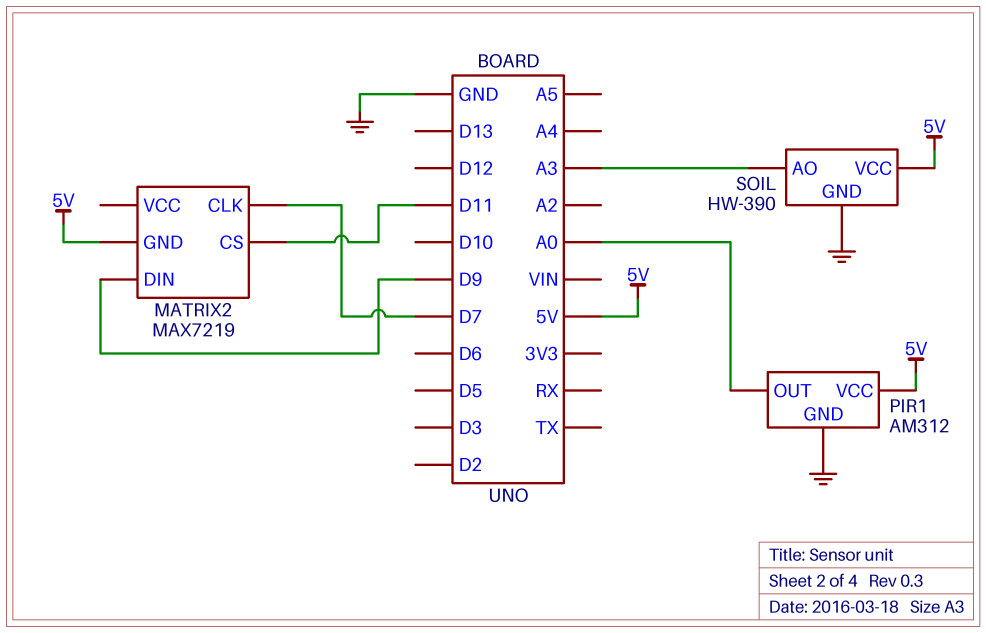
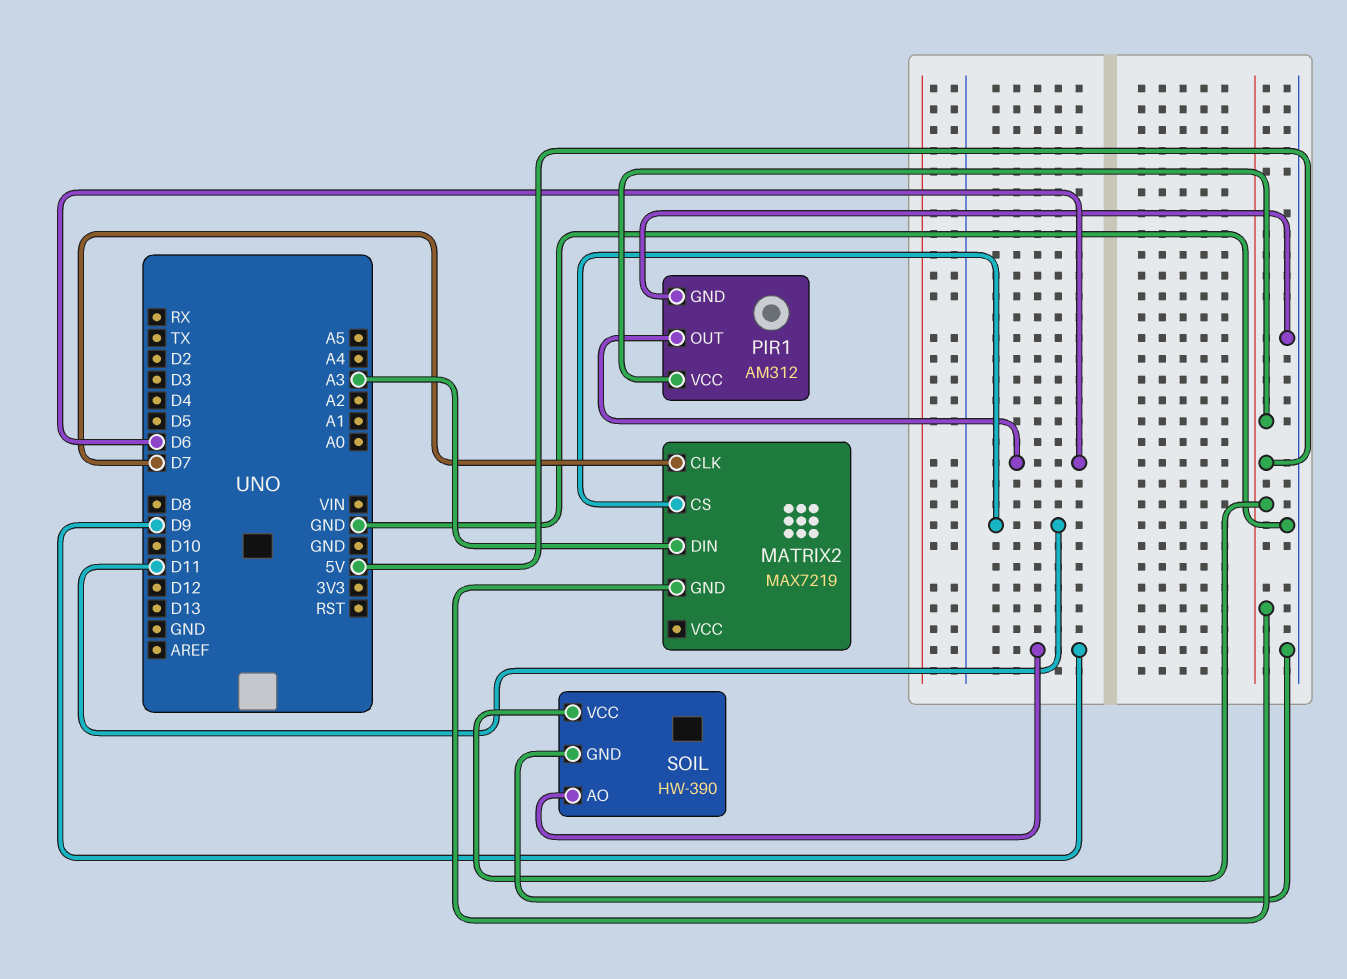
MATRIX2 pin DIN: D9 -> A3
PIR1 pin OUT: A0 -> D6
SOIL pin AO: A3 -> D9

